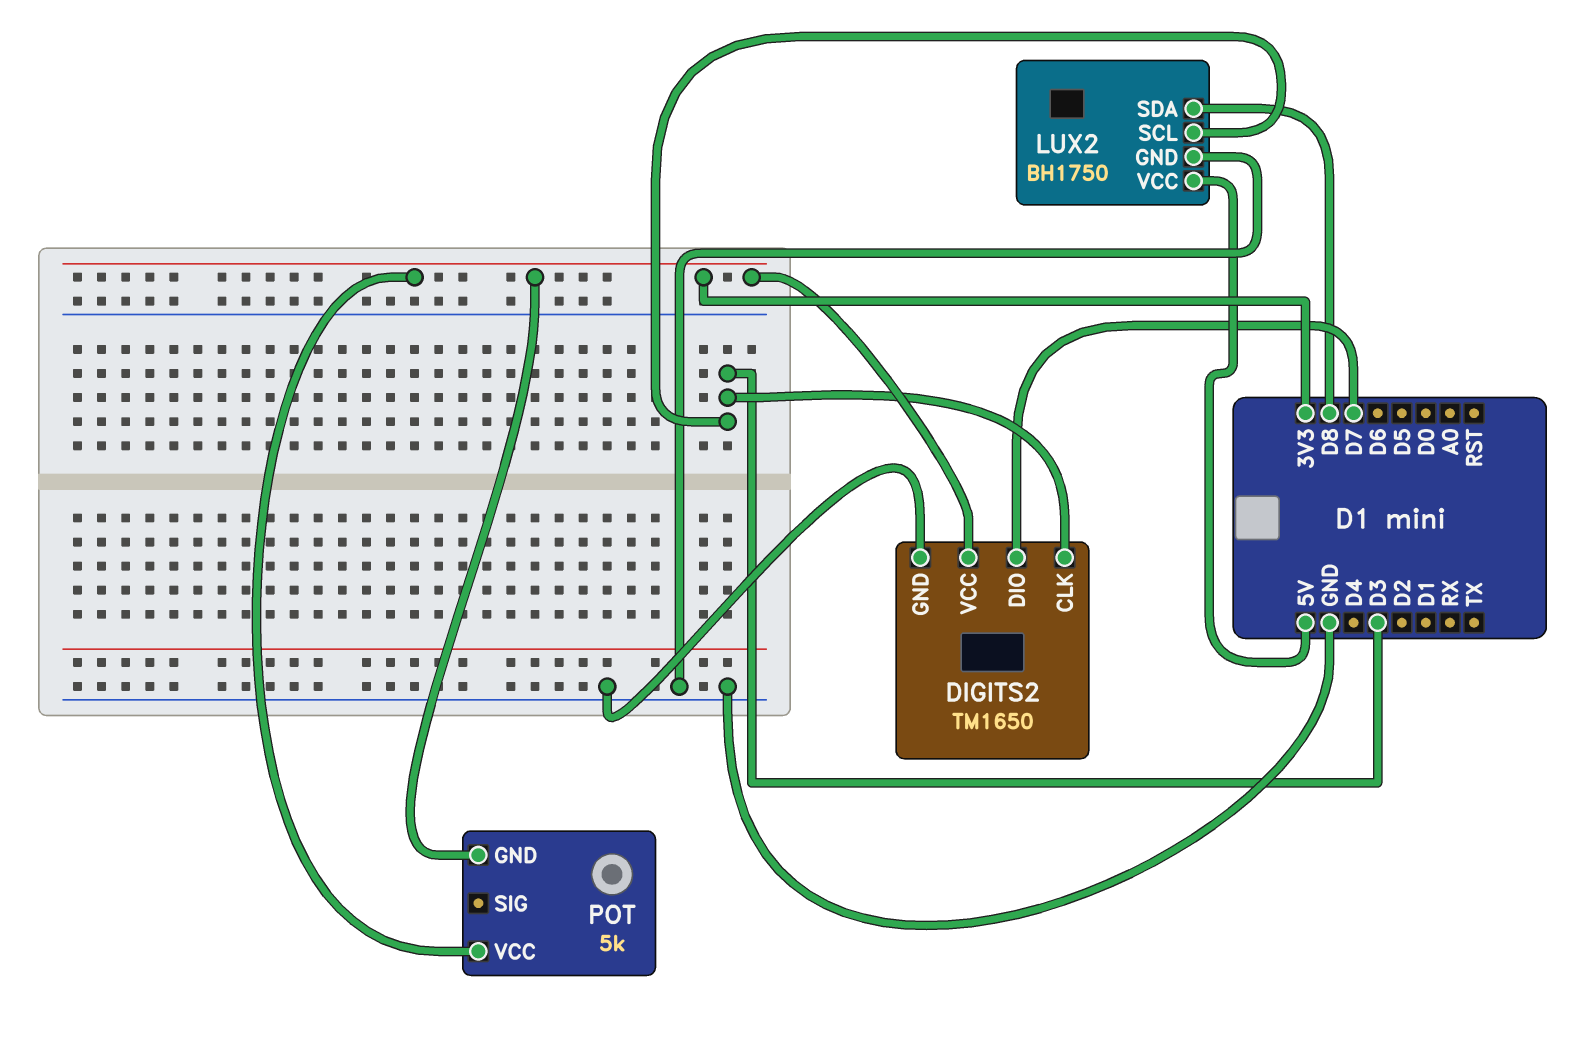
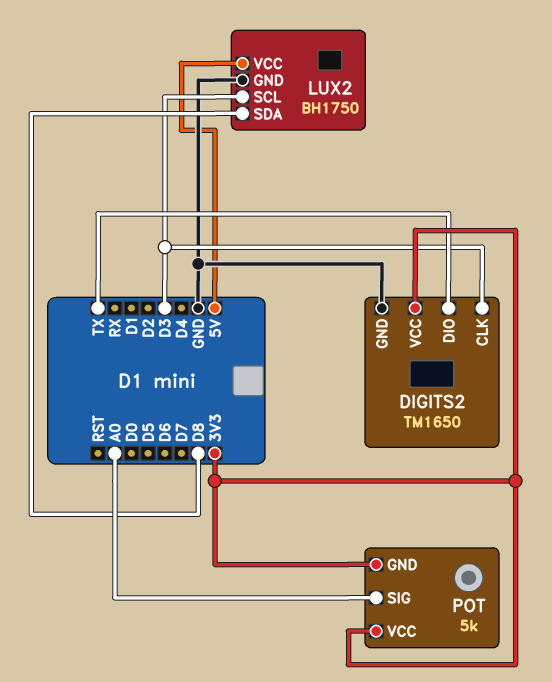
DIGITS2 pin DIO: D7 -> TX
POT pin SIG: none -> A0

